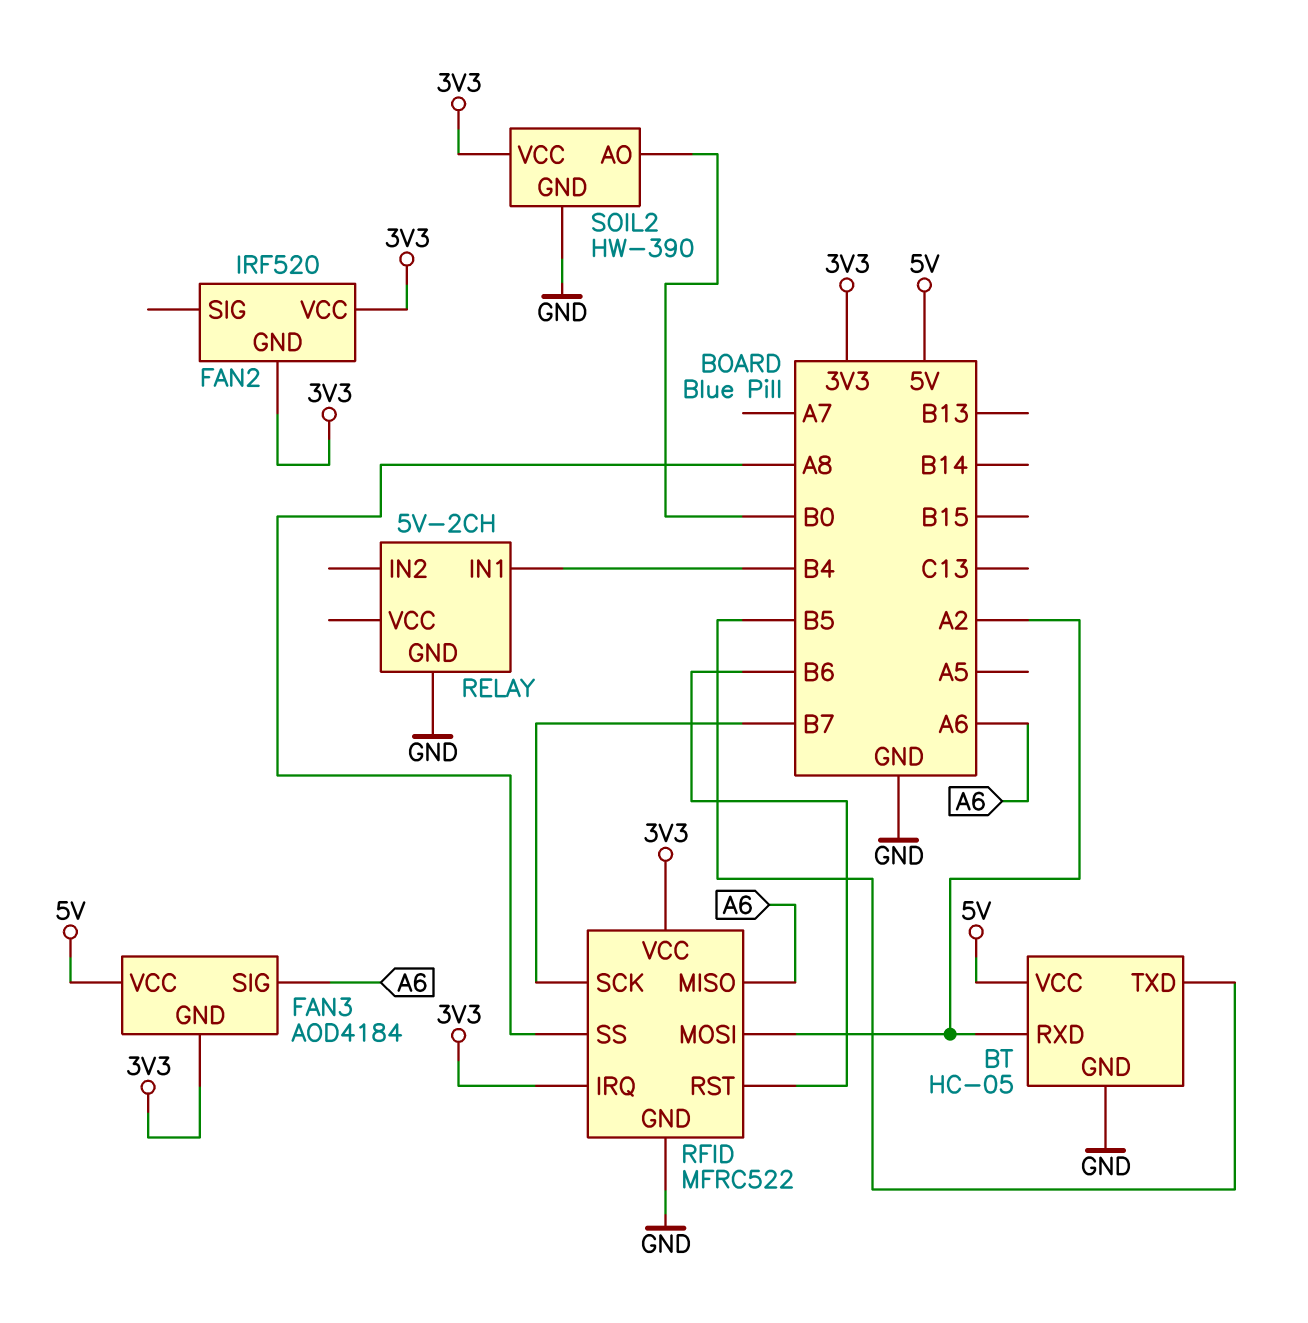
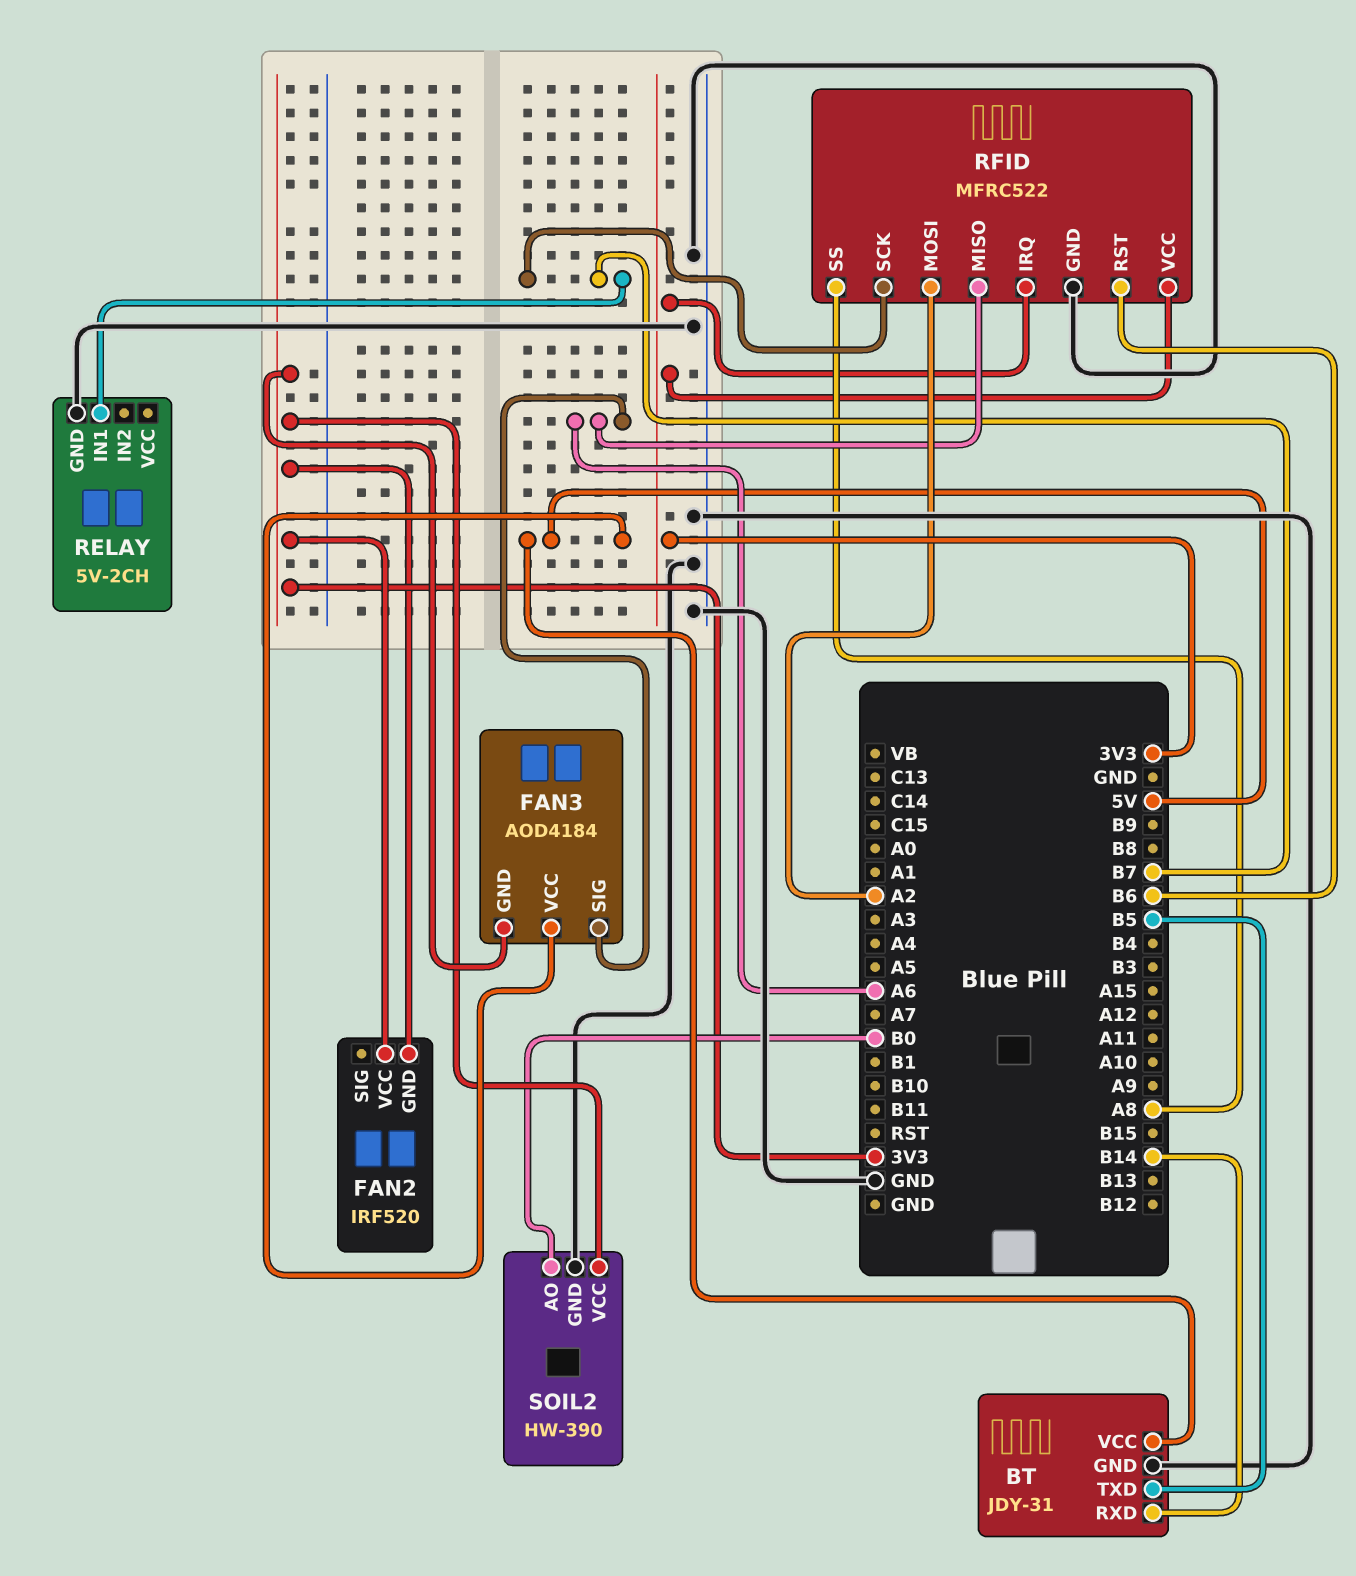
BT: HC-05 -> JDY-31
BT pin RXD: A2 -> B14
RELAY pin IN1: B4 -> B7

